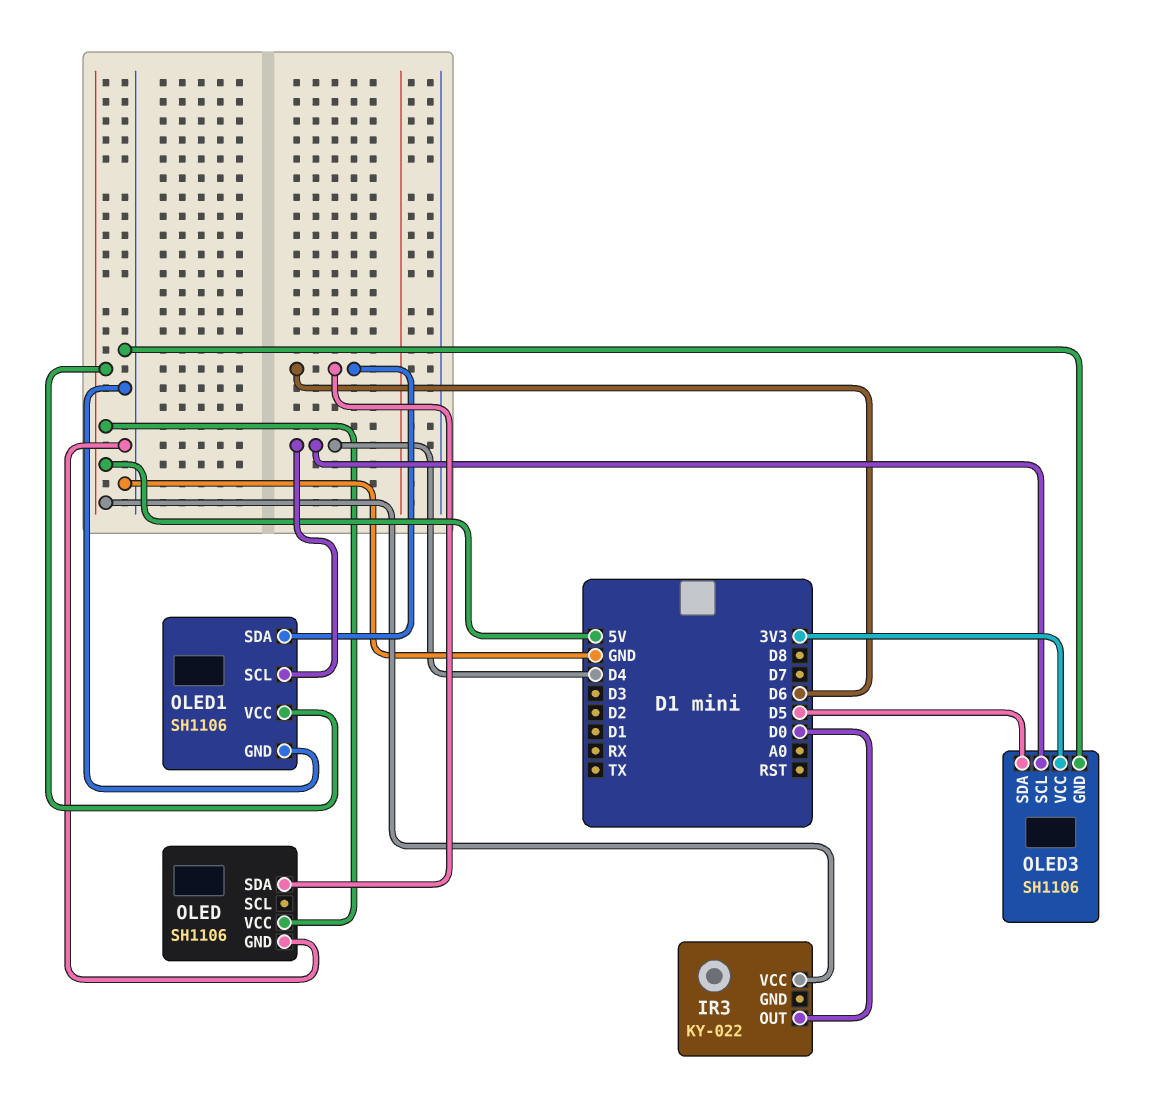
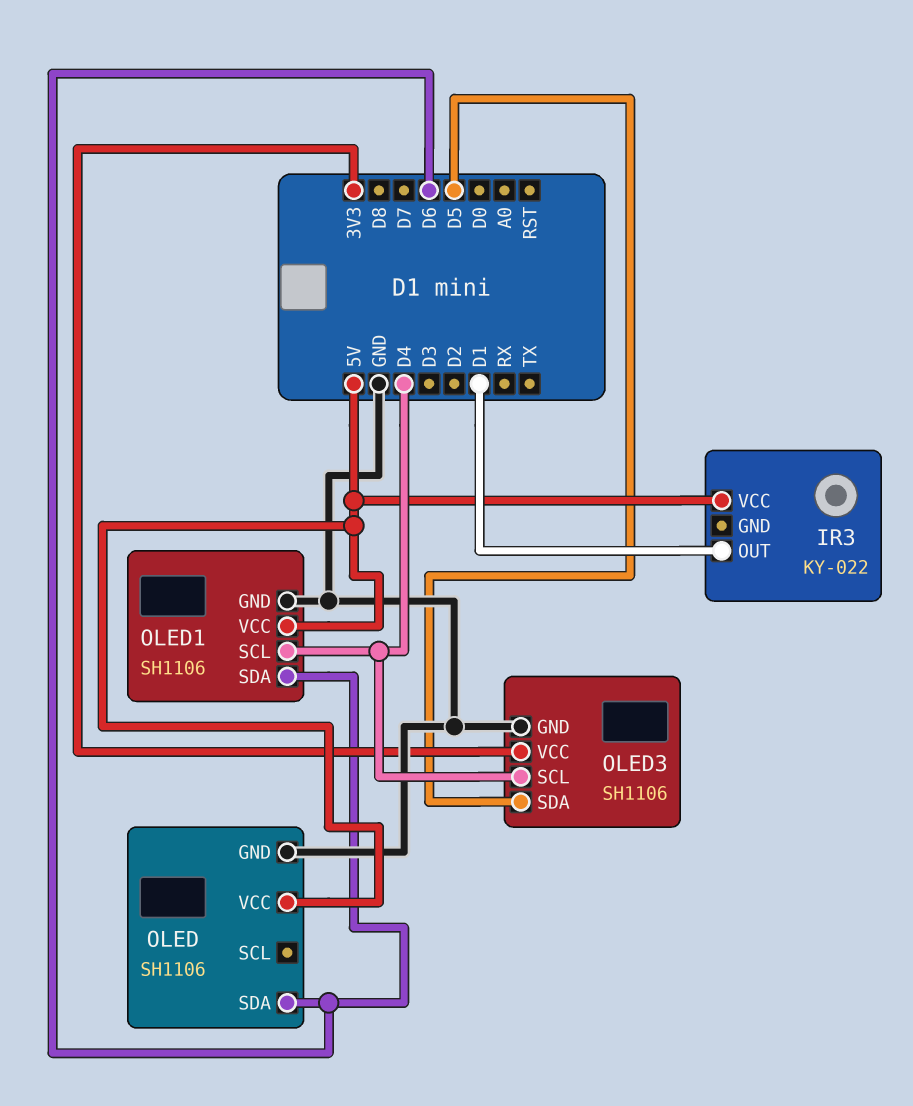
IR3 pin OUT: D0 -> D1

